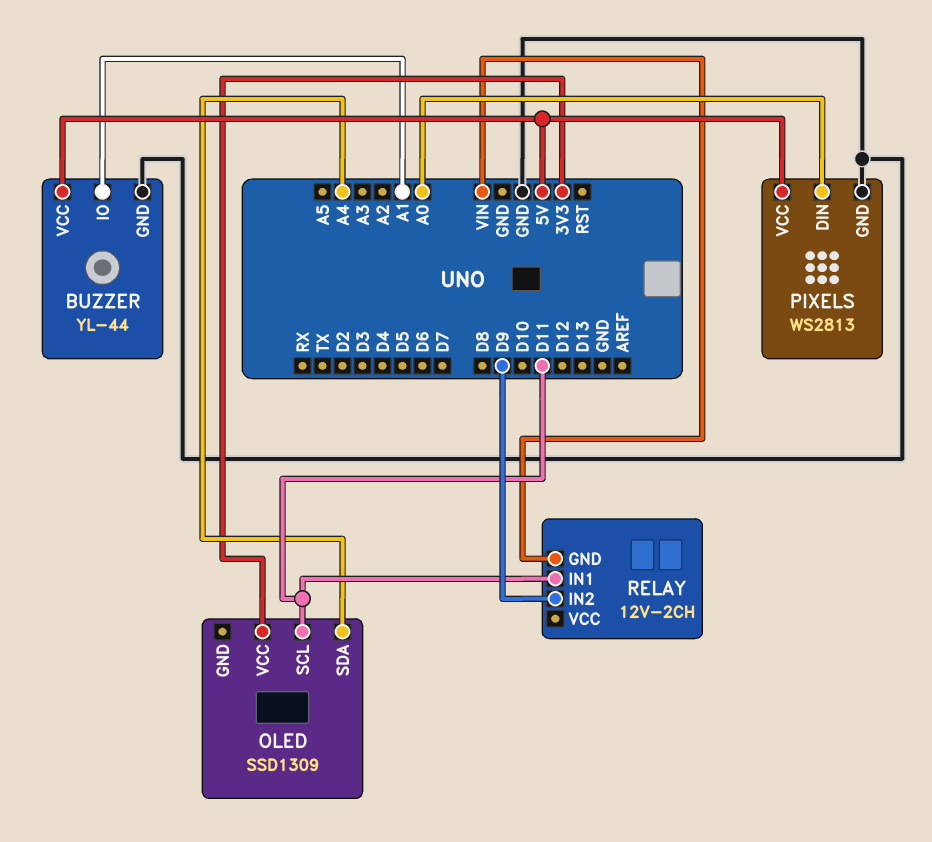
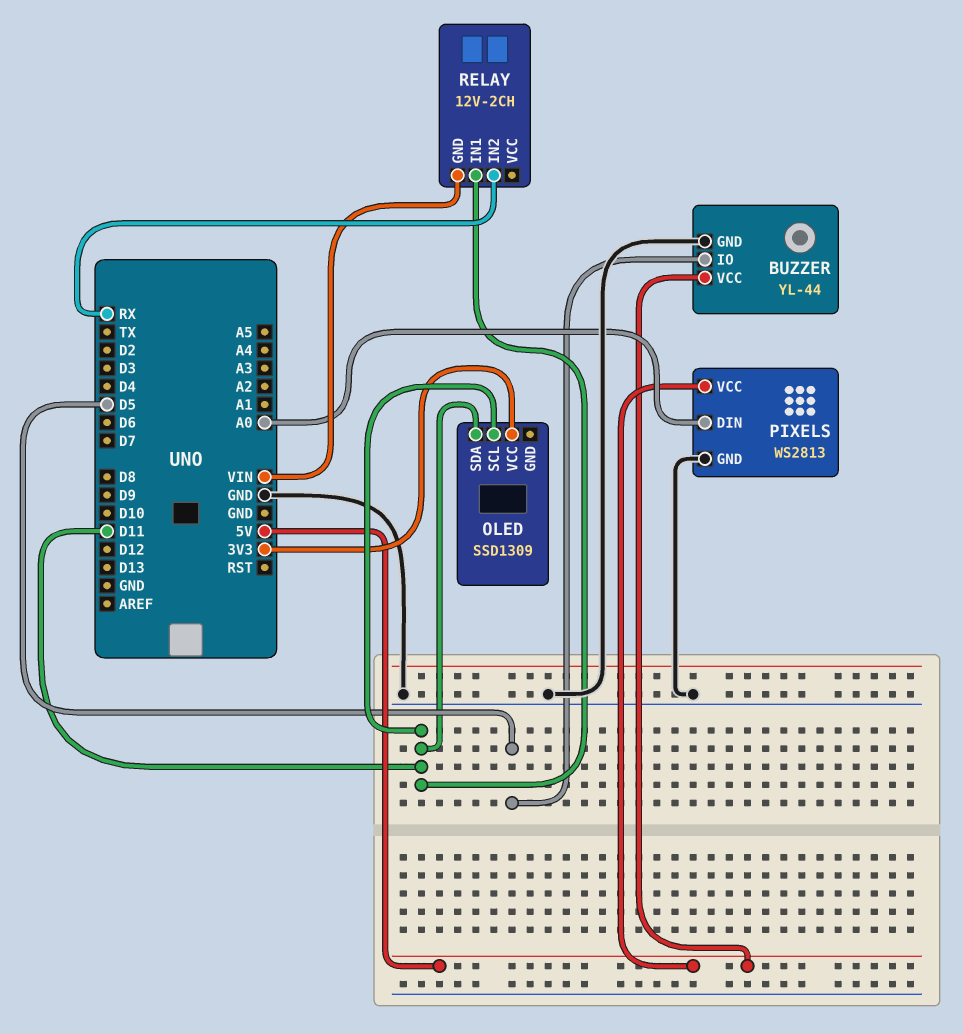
BUZZER pin IO: A1 -> D5
OLED pin SDA: A4 -> D11
RELAY pin IN2: D9 -> RX

